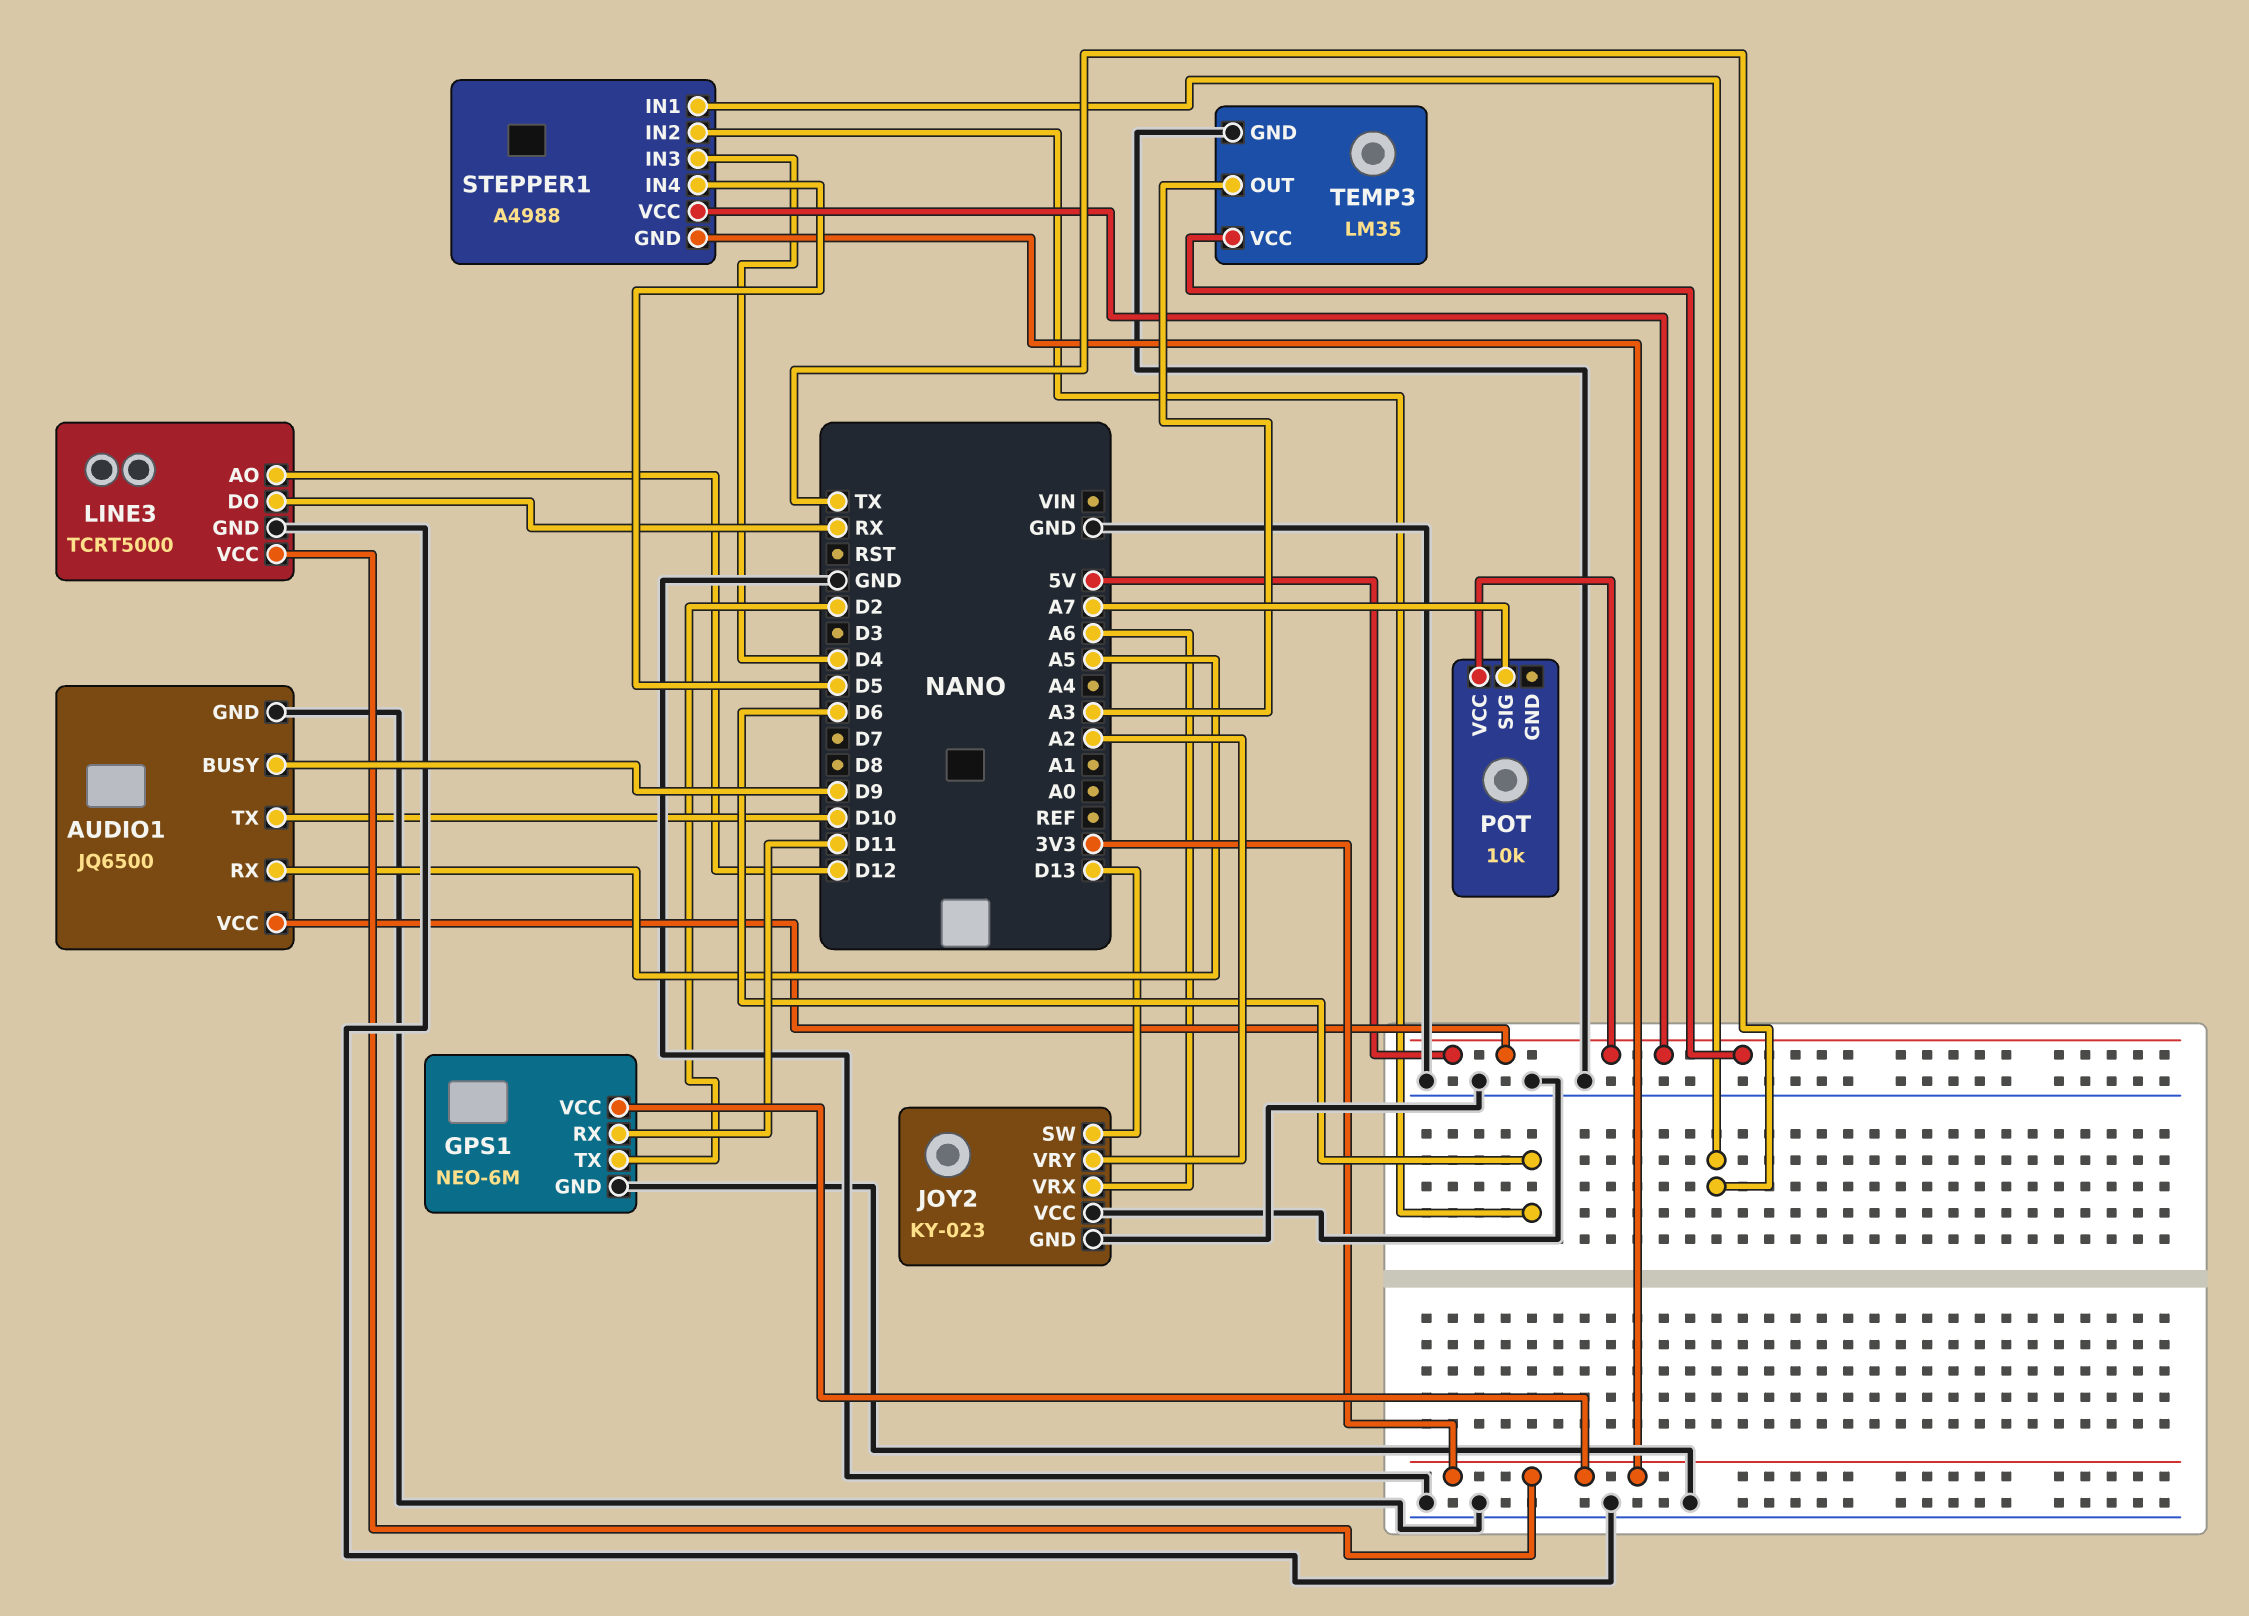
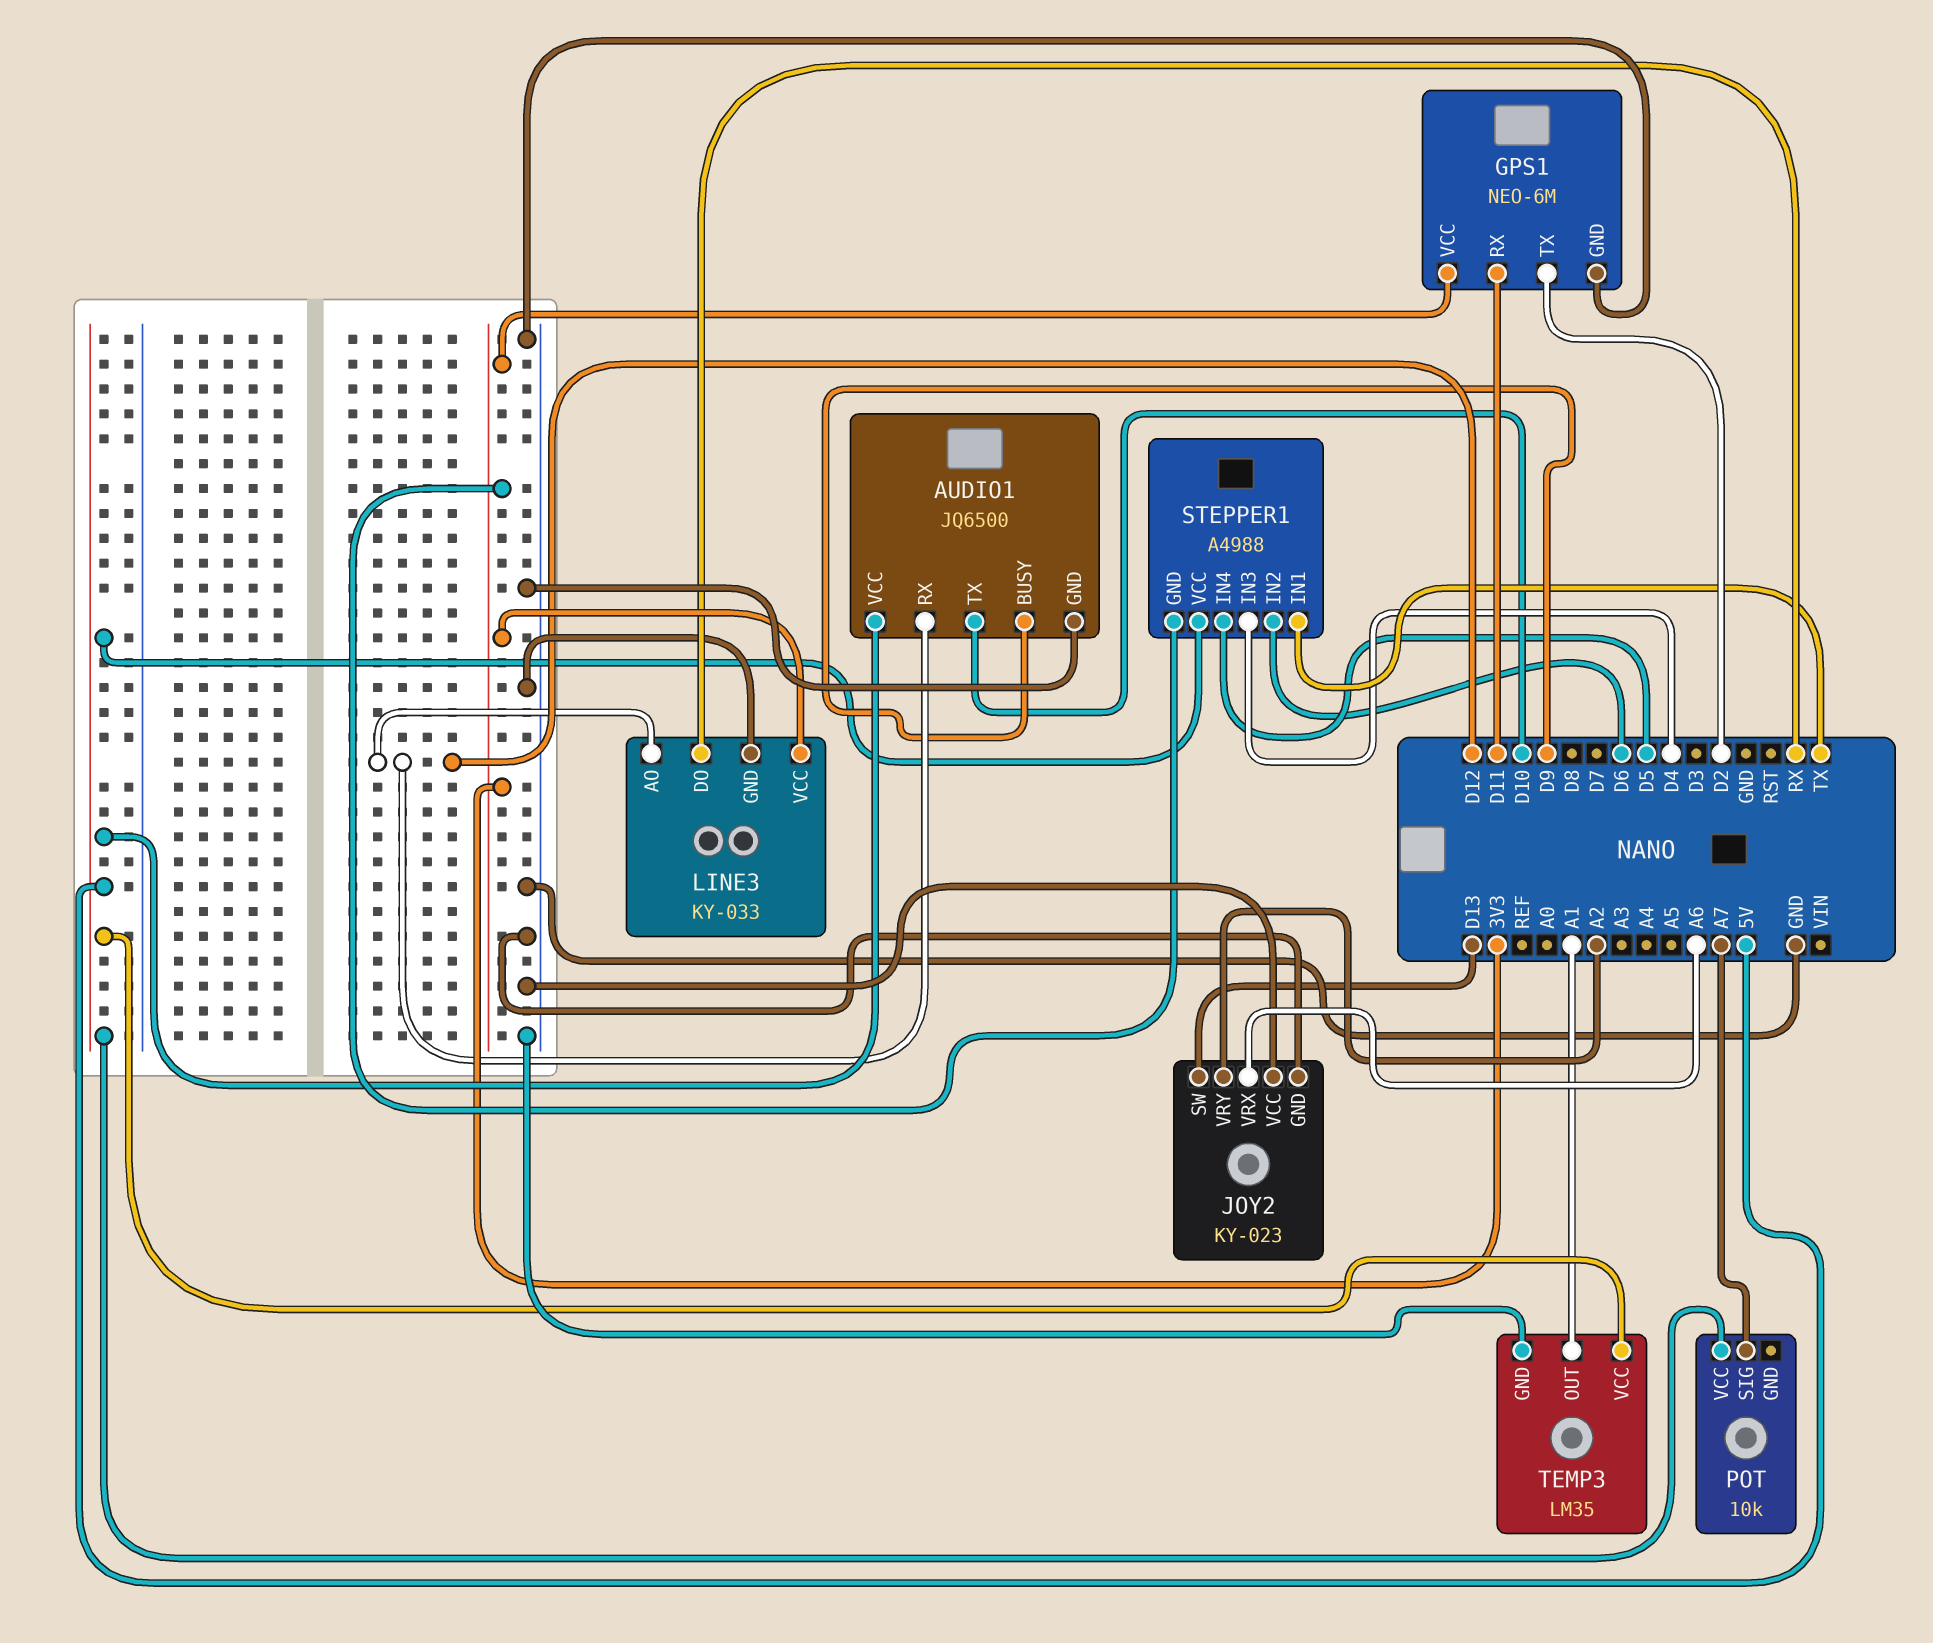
AUDIO1 pin RX: A5 -> D12
LINE3: TCRT5000 -> KY-033
TEMP3 pin OUT: A3 -> A1

